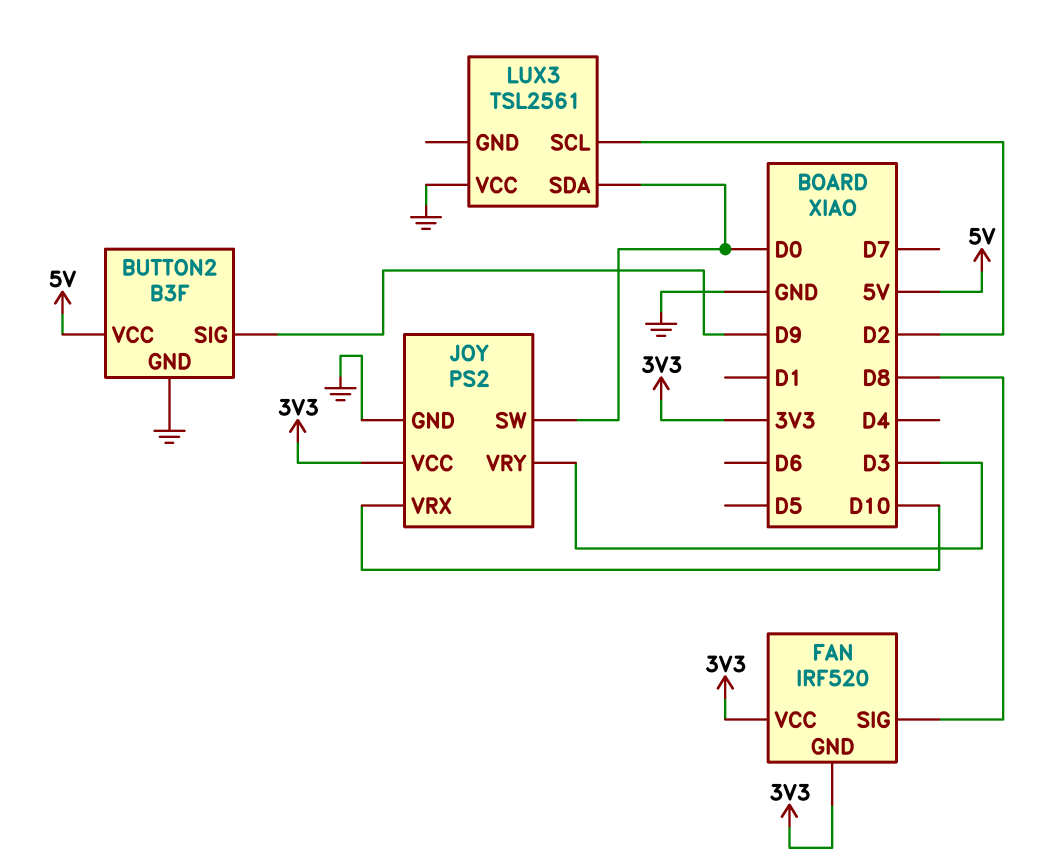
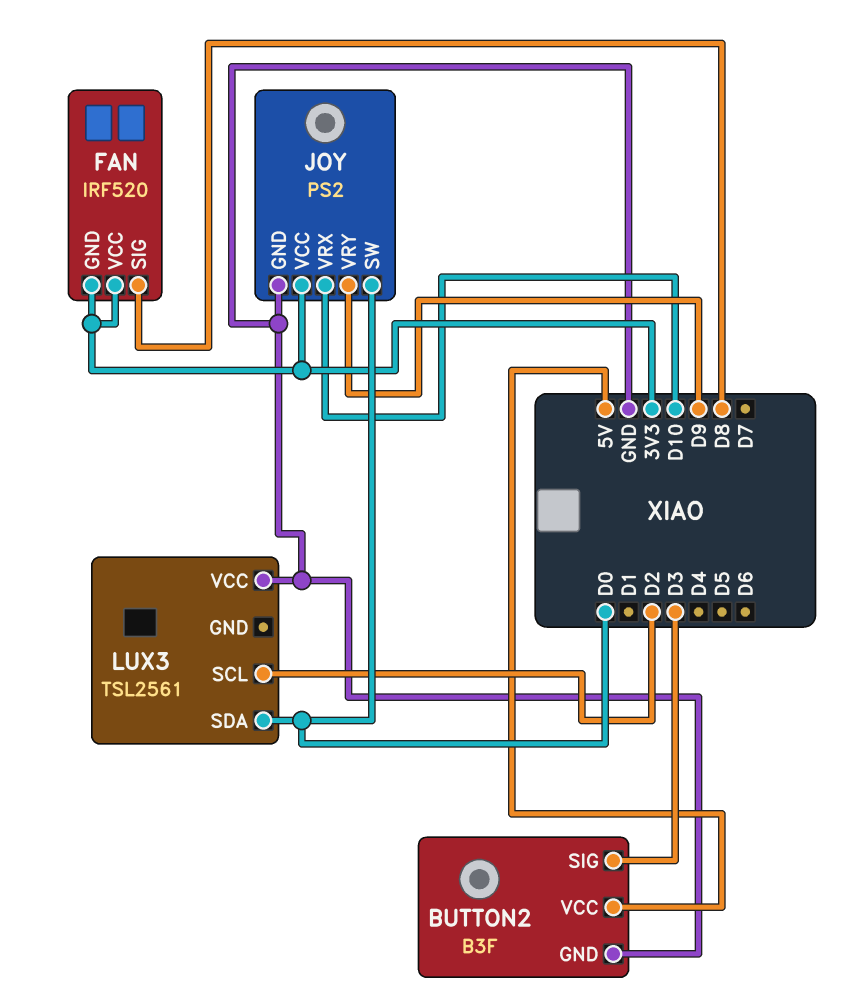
BUTTON2 pin SIG: D9 -> D3
JOY pin VRY: D3 -> D9

